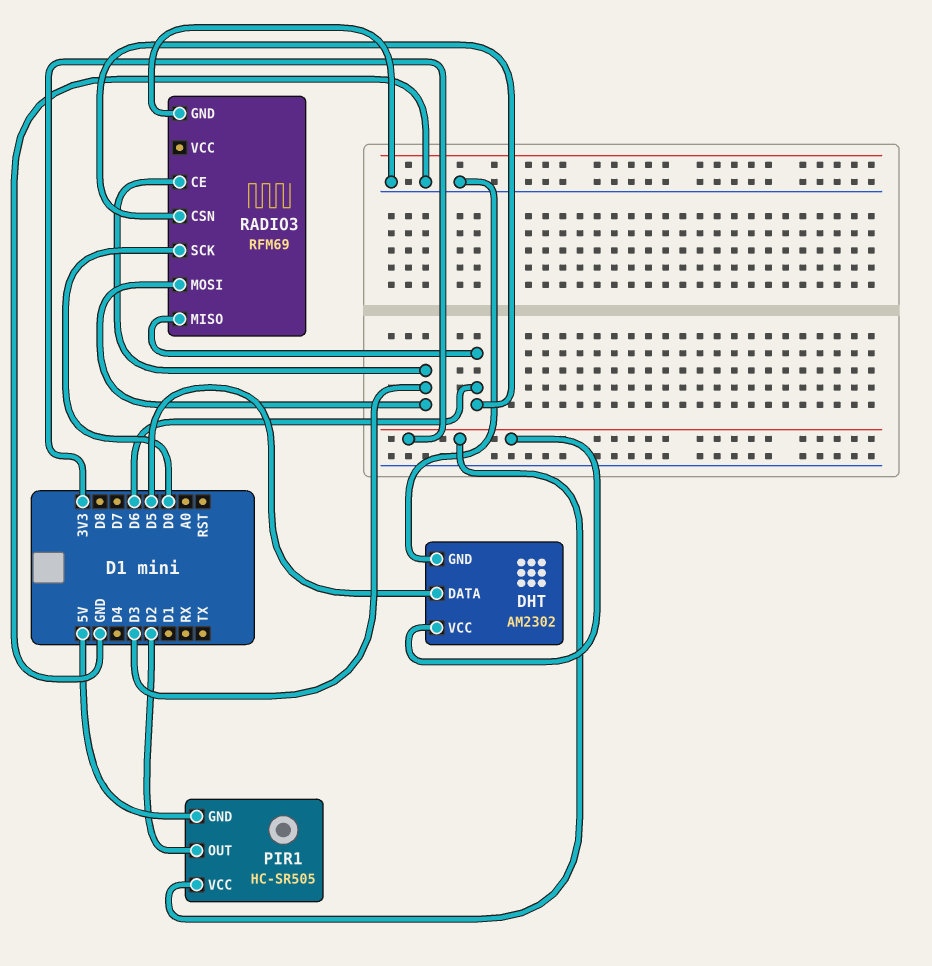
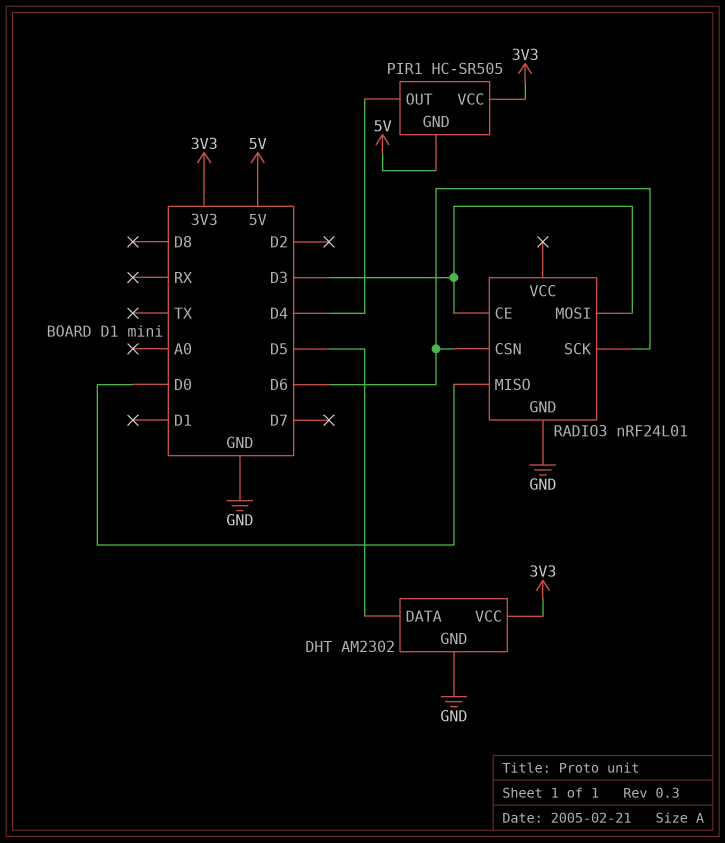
PIR1 pin OUT: D2 -> D4
RADIO3: RFM69 -> nRF24L01
RADIO3 pin MISO: D6 -> D0
RADIO3 pin SCK: D0 -> D6

